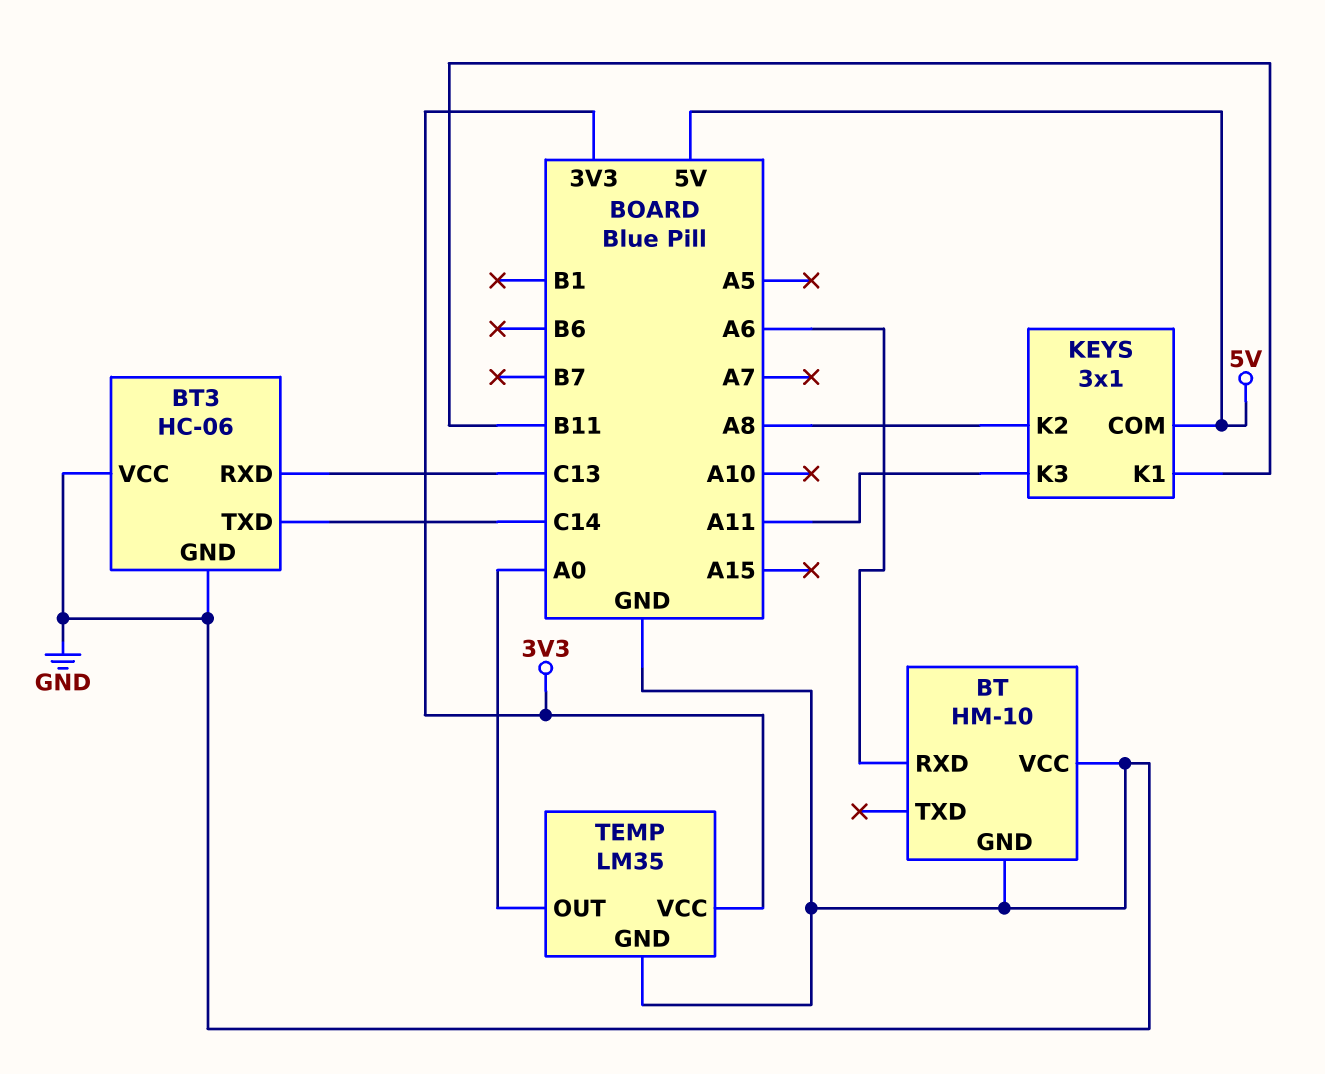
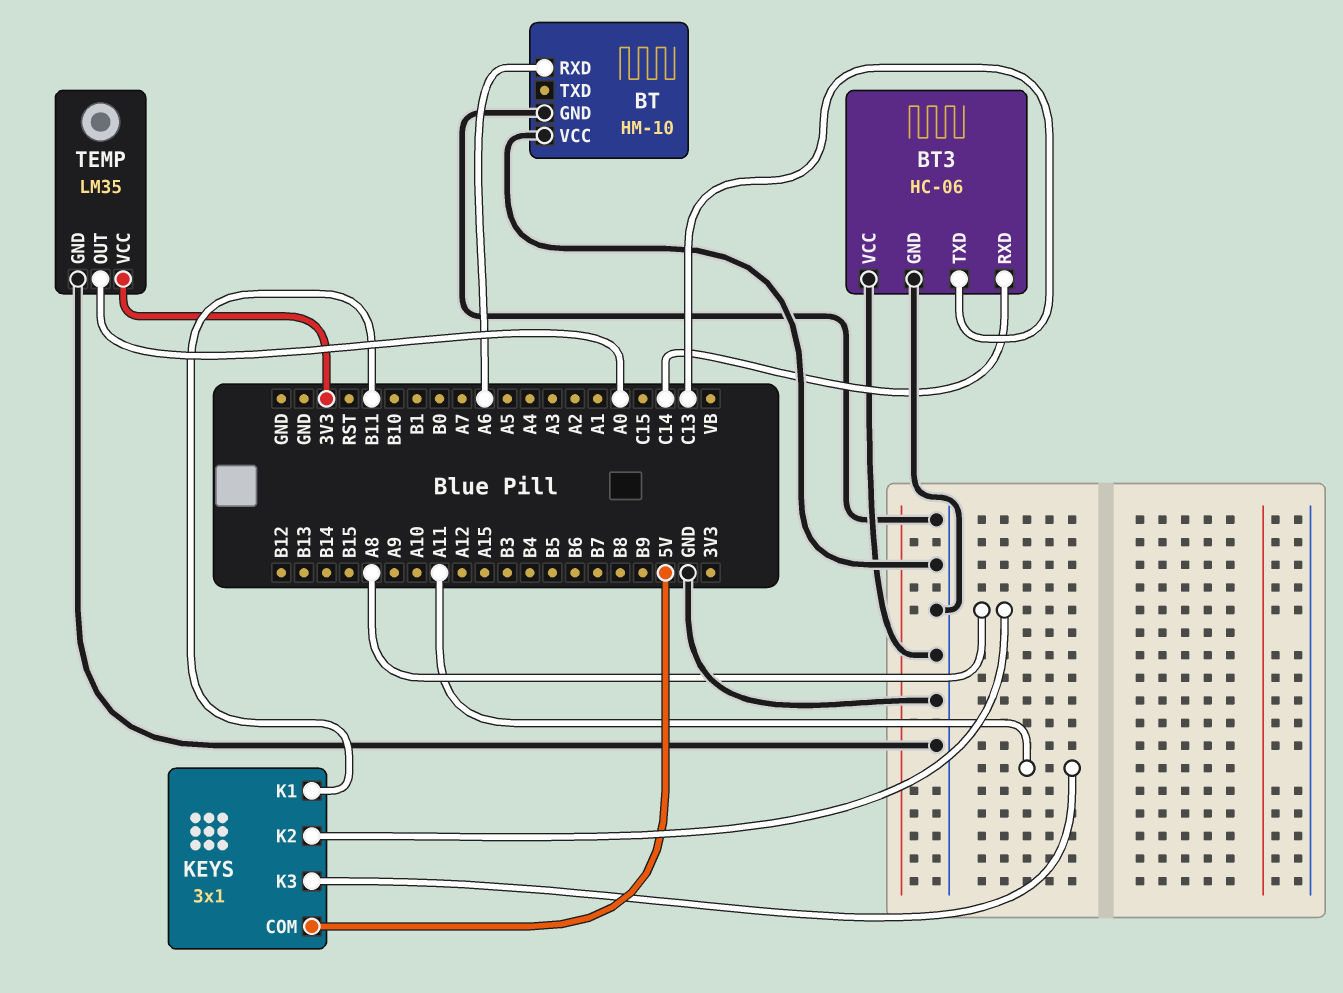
BT3 pin RXD: C13 -> C14
BT3 pin TXD: C14 -> C13

